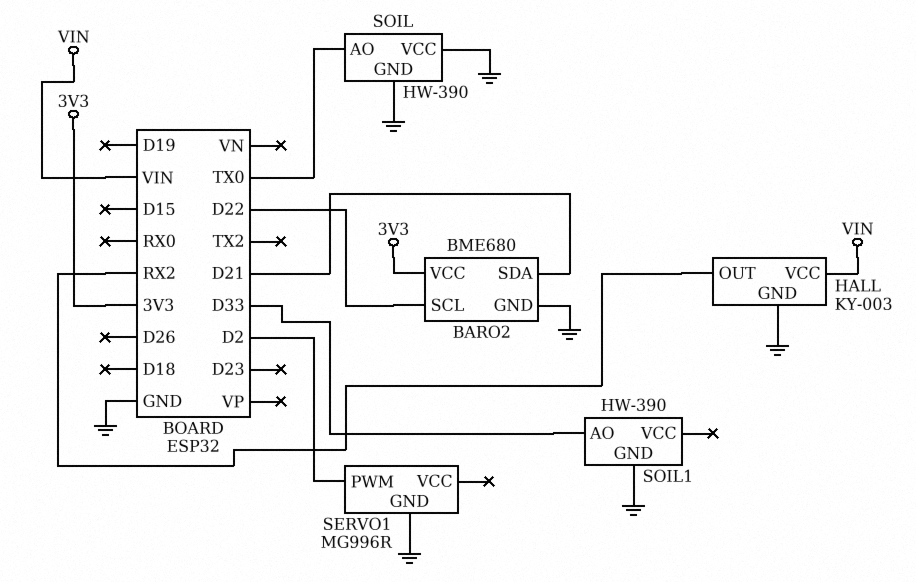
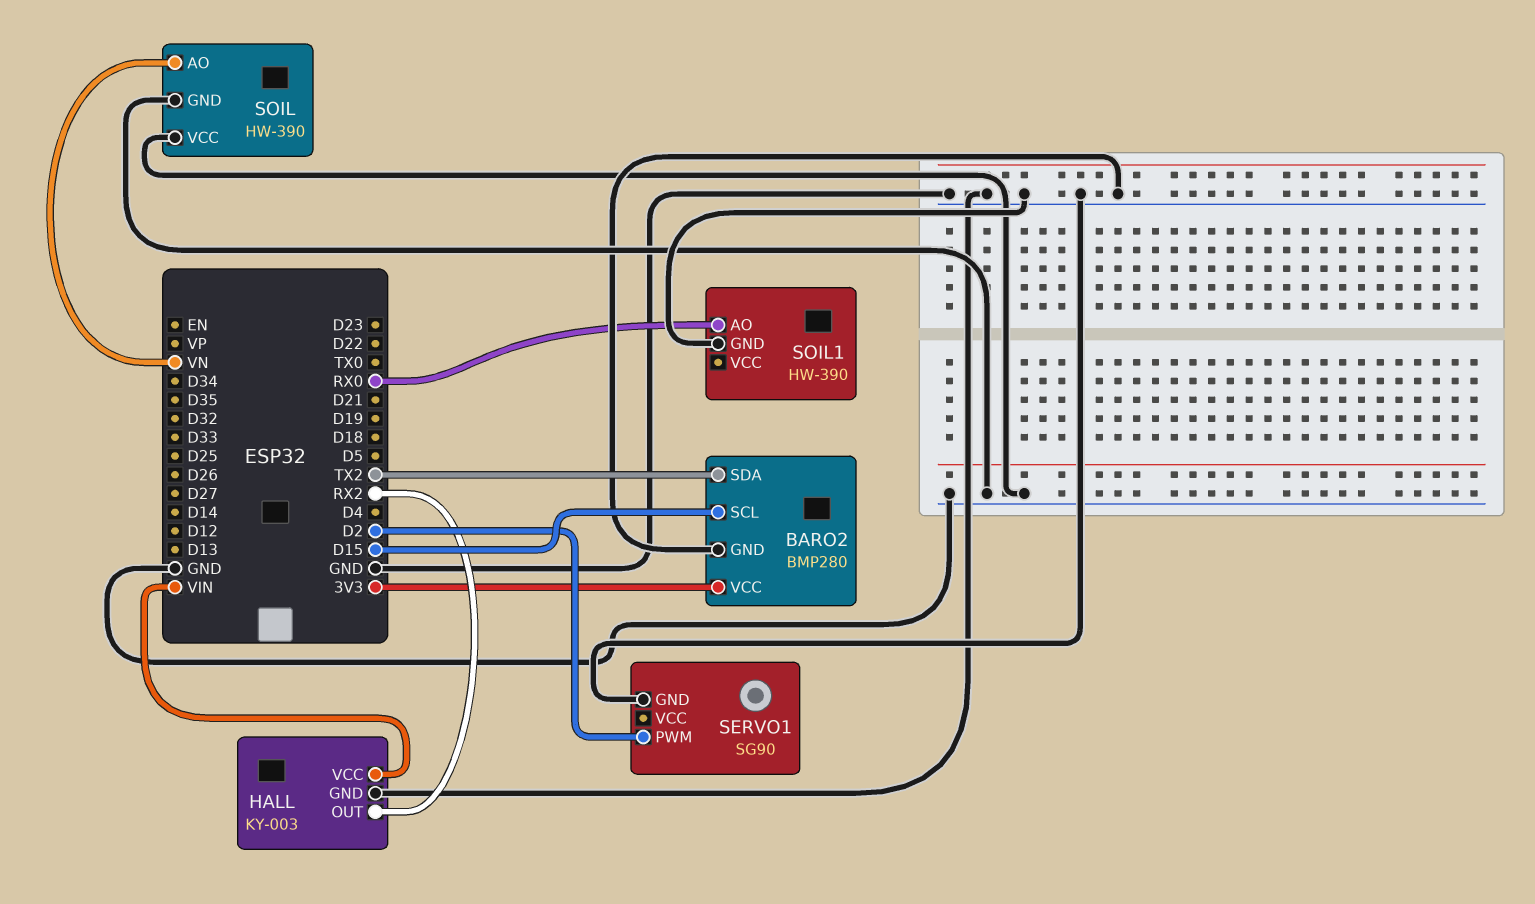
BARO2: BME680 -> BMP280
BARO2 pin SCL: D22 -> D15
BARO2 pin SDA: D21 -> TX2
SERVO1: MG996R -> SG90
SOIL pin AO: TX0 -> VN
SOIL1 pin AO: D33 -> RX0

